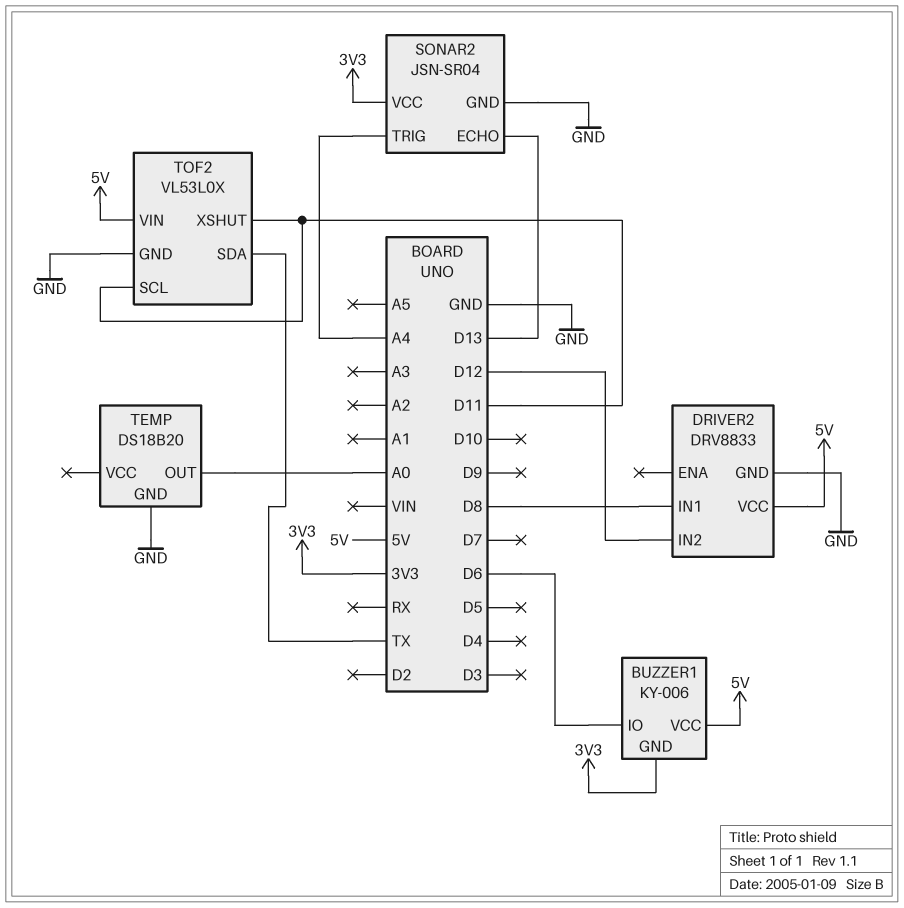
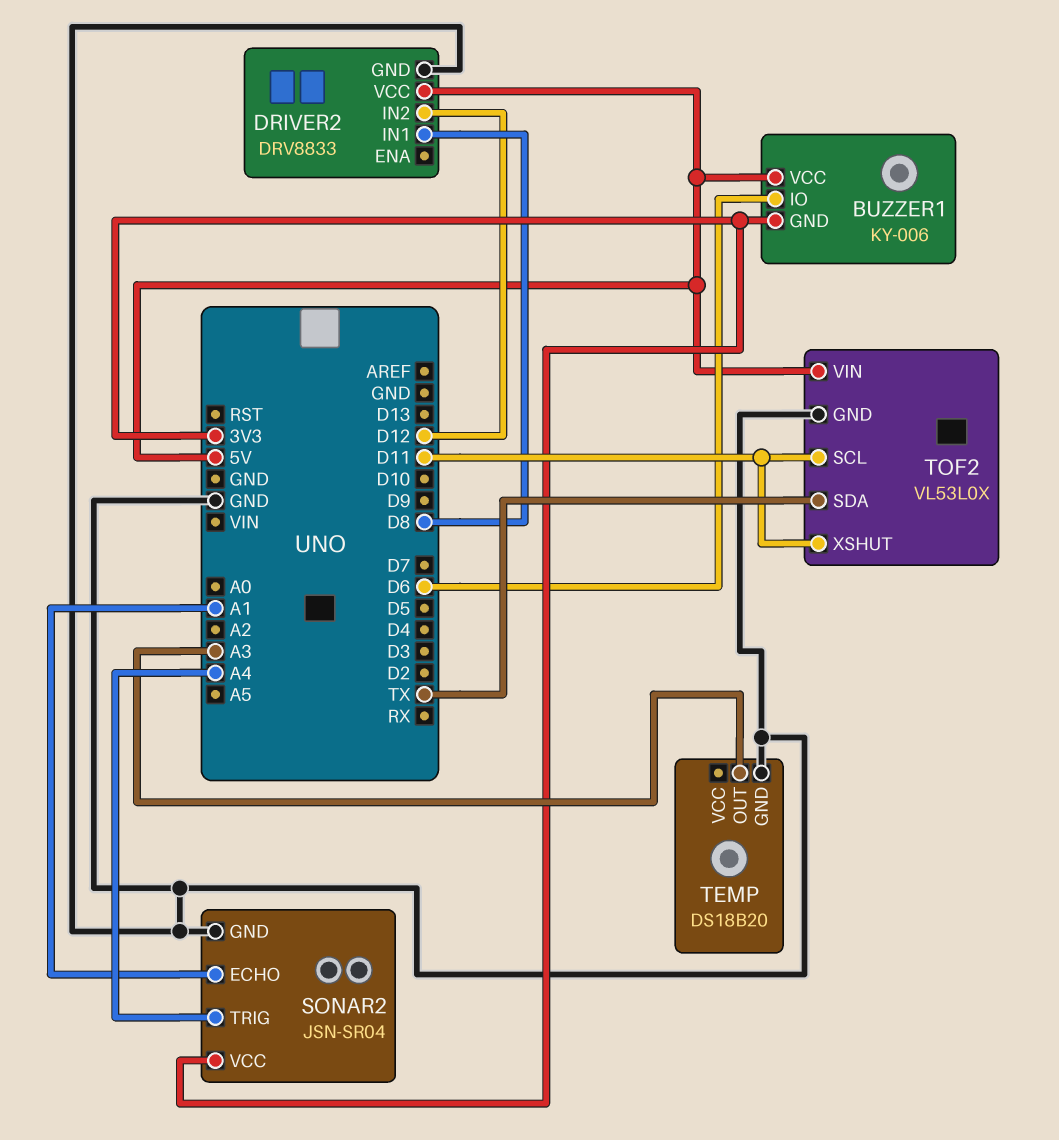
SONAR2 pin ECHO: D13 -> A1
TEMP pin OUT: A0 -> A3

